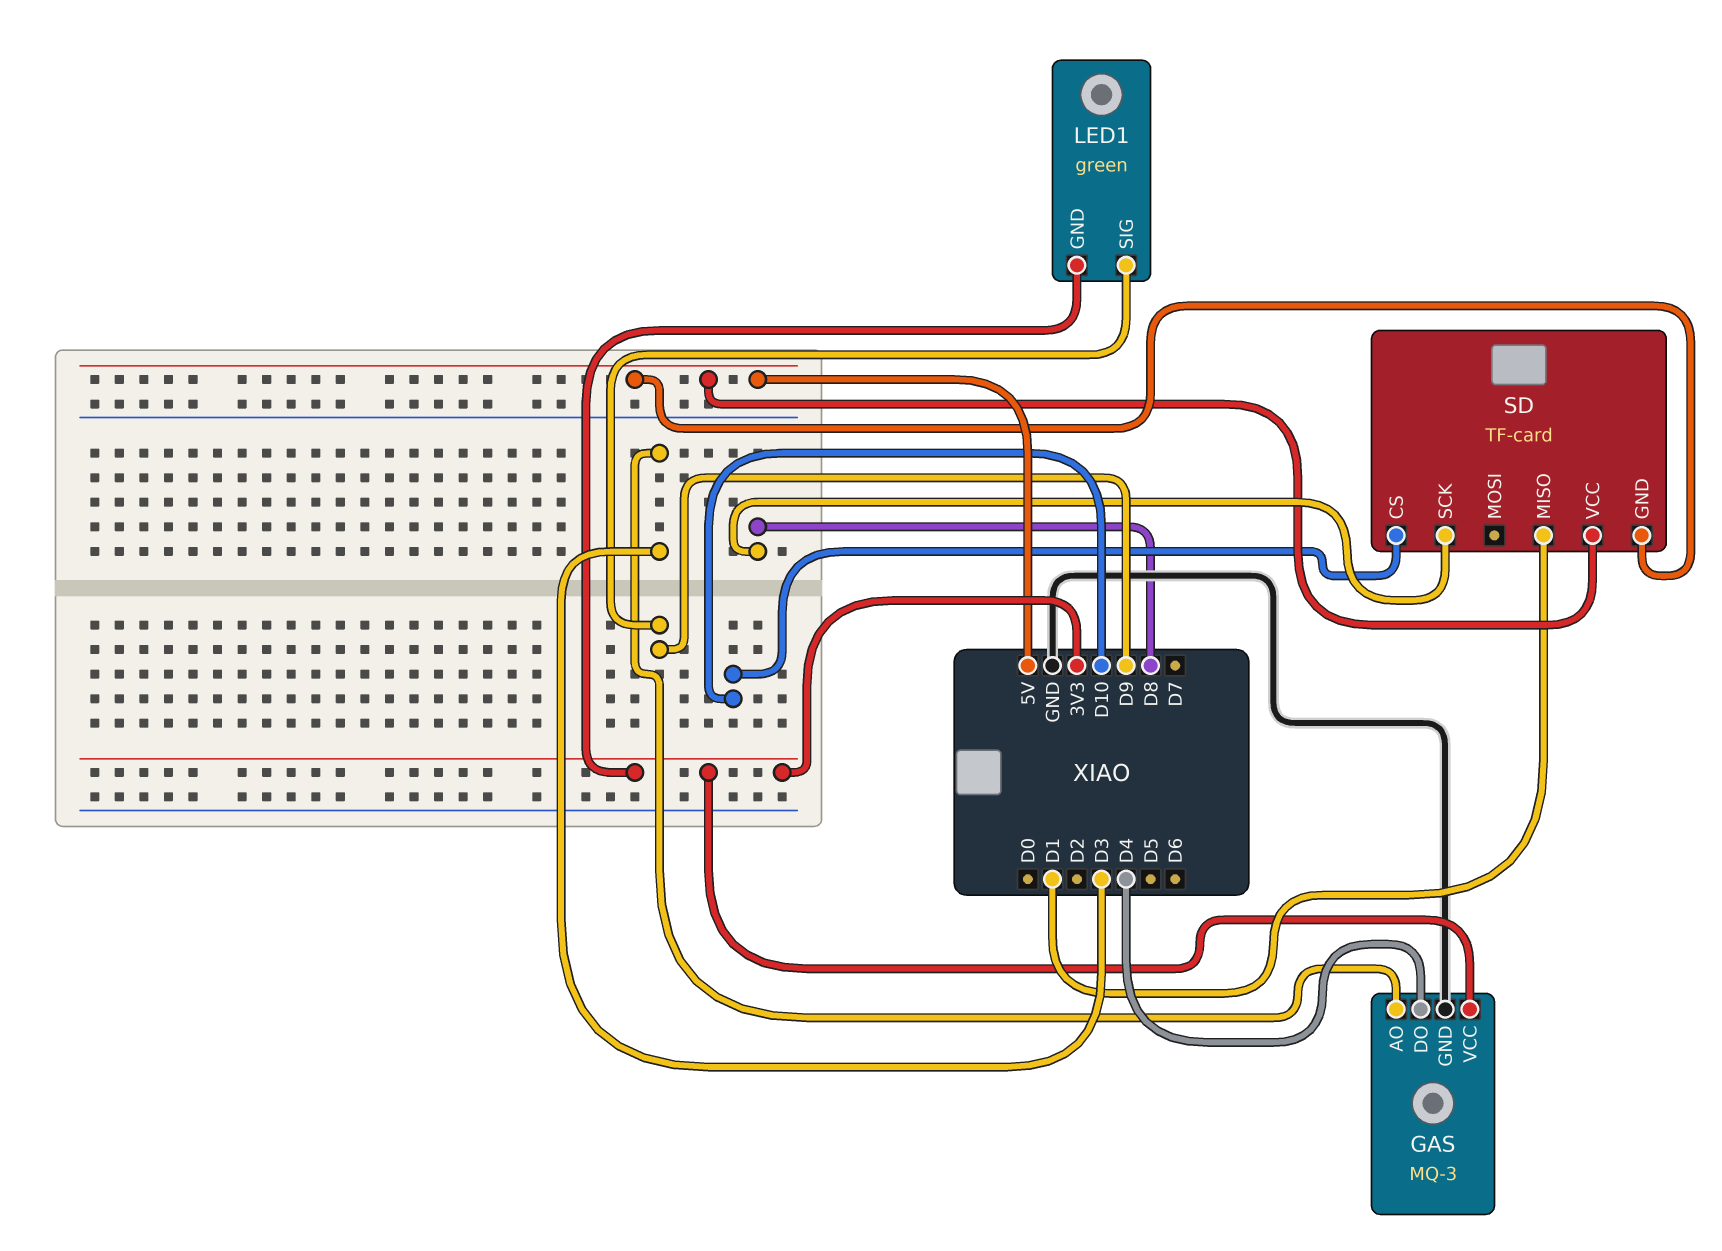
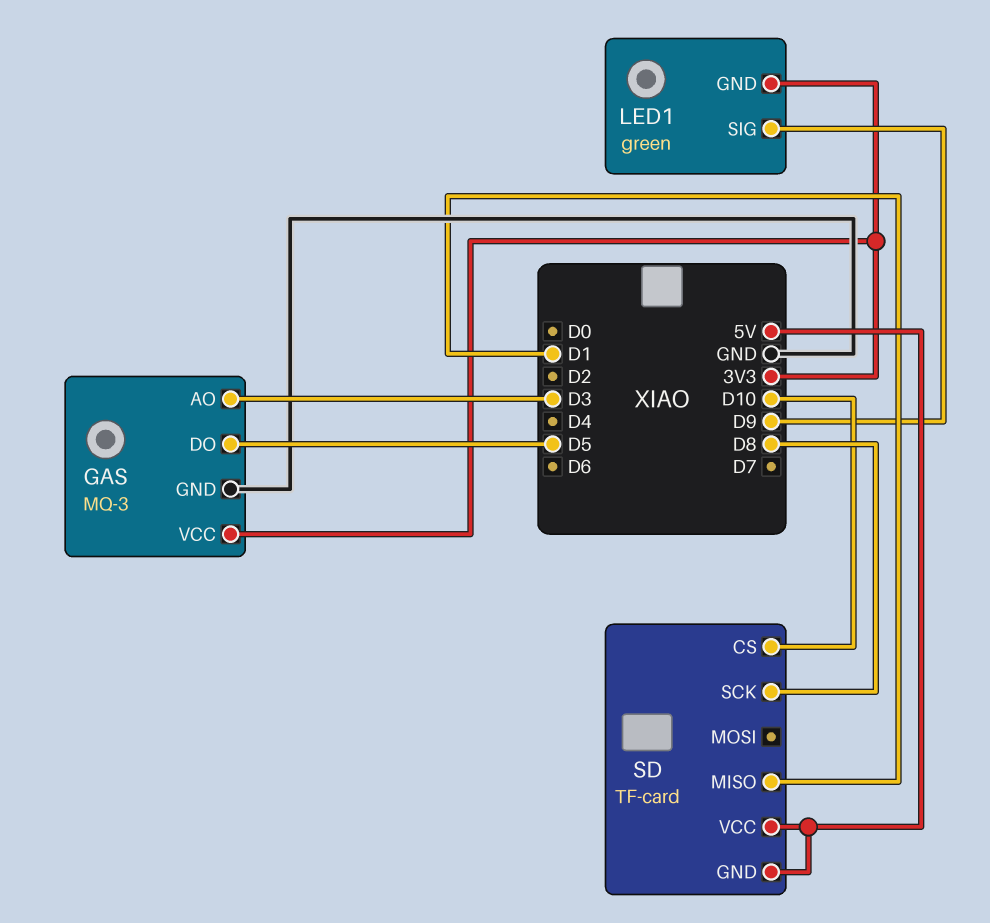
GAS pin DO: D4 -> D5

